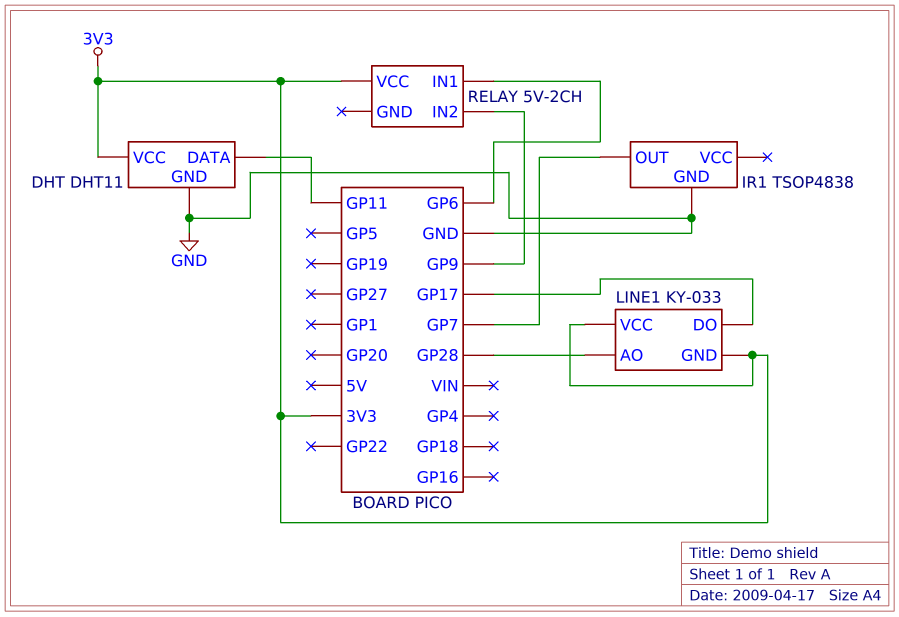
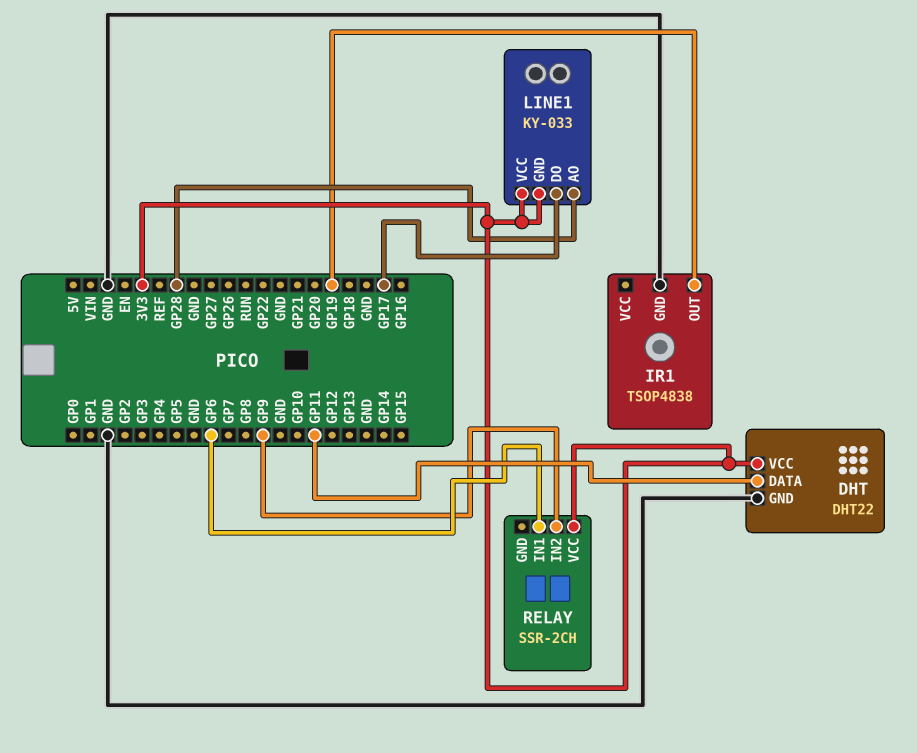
DHT: DHT11 -> DHT22
IR1 pin OUT: GP7 -> GP19
RELAY: 5V-2CH -> SSR-2CH

